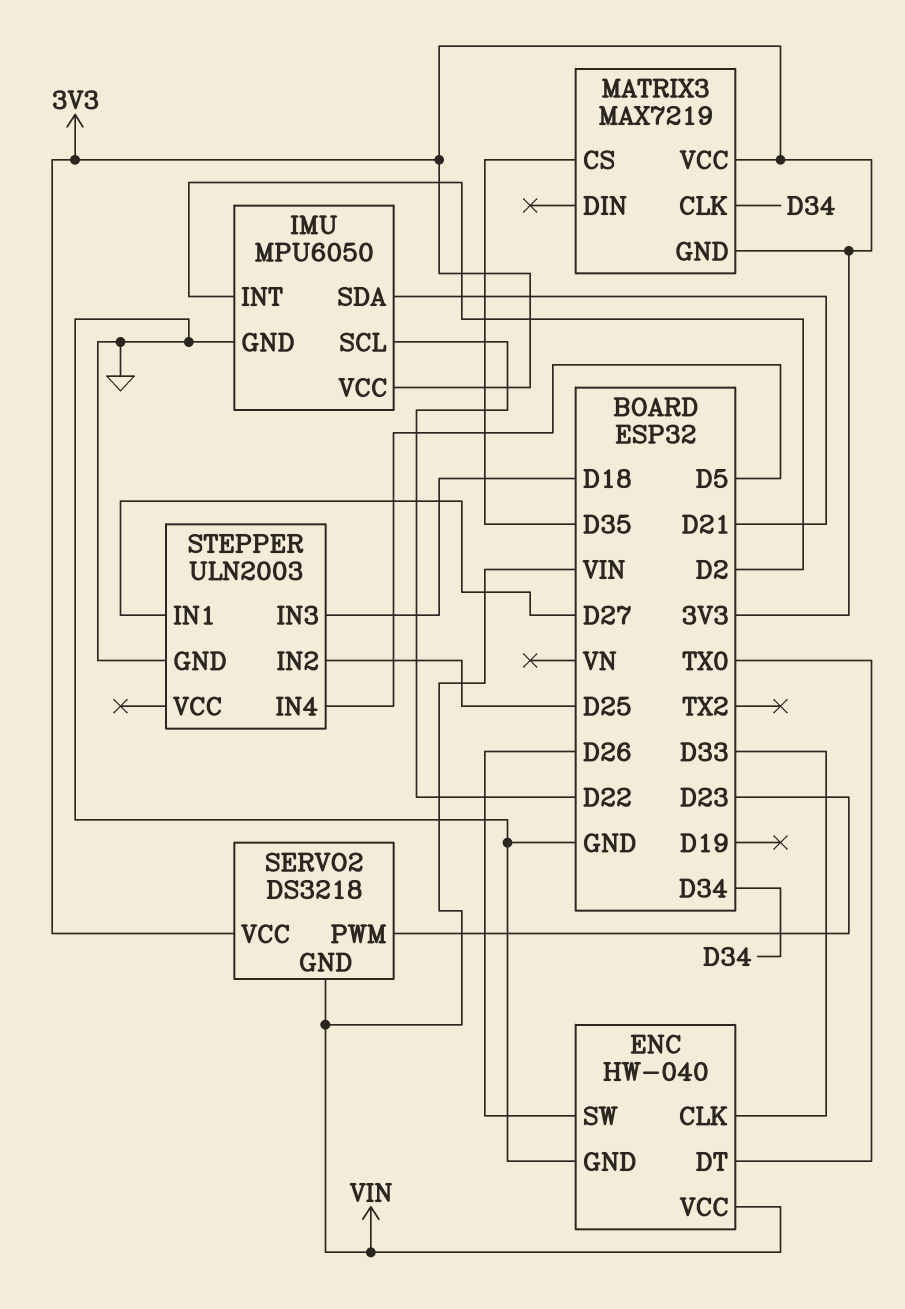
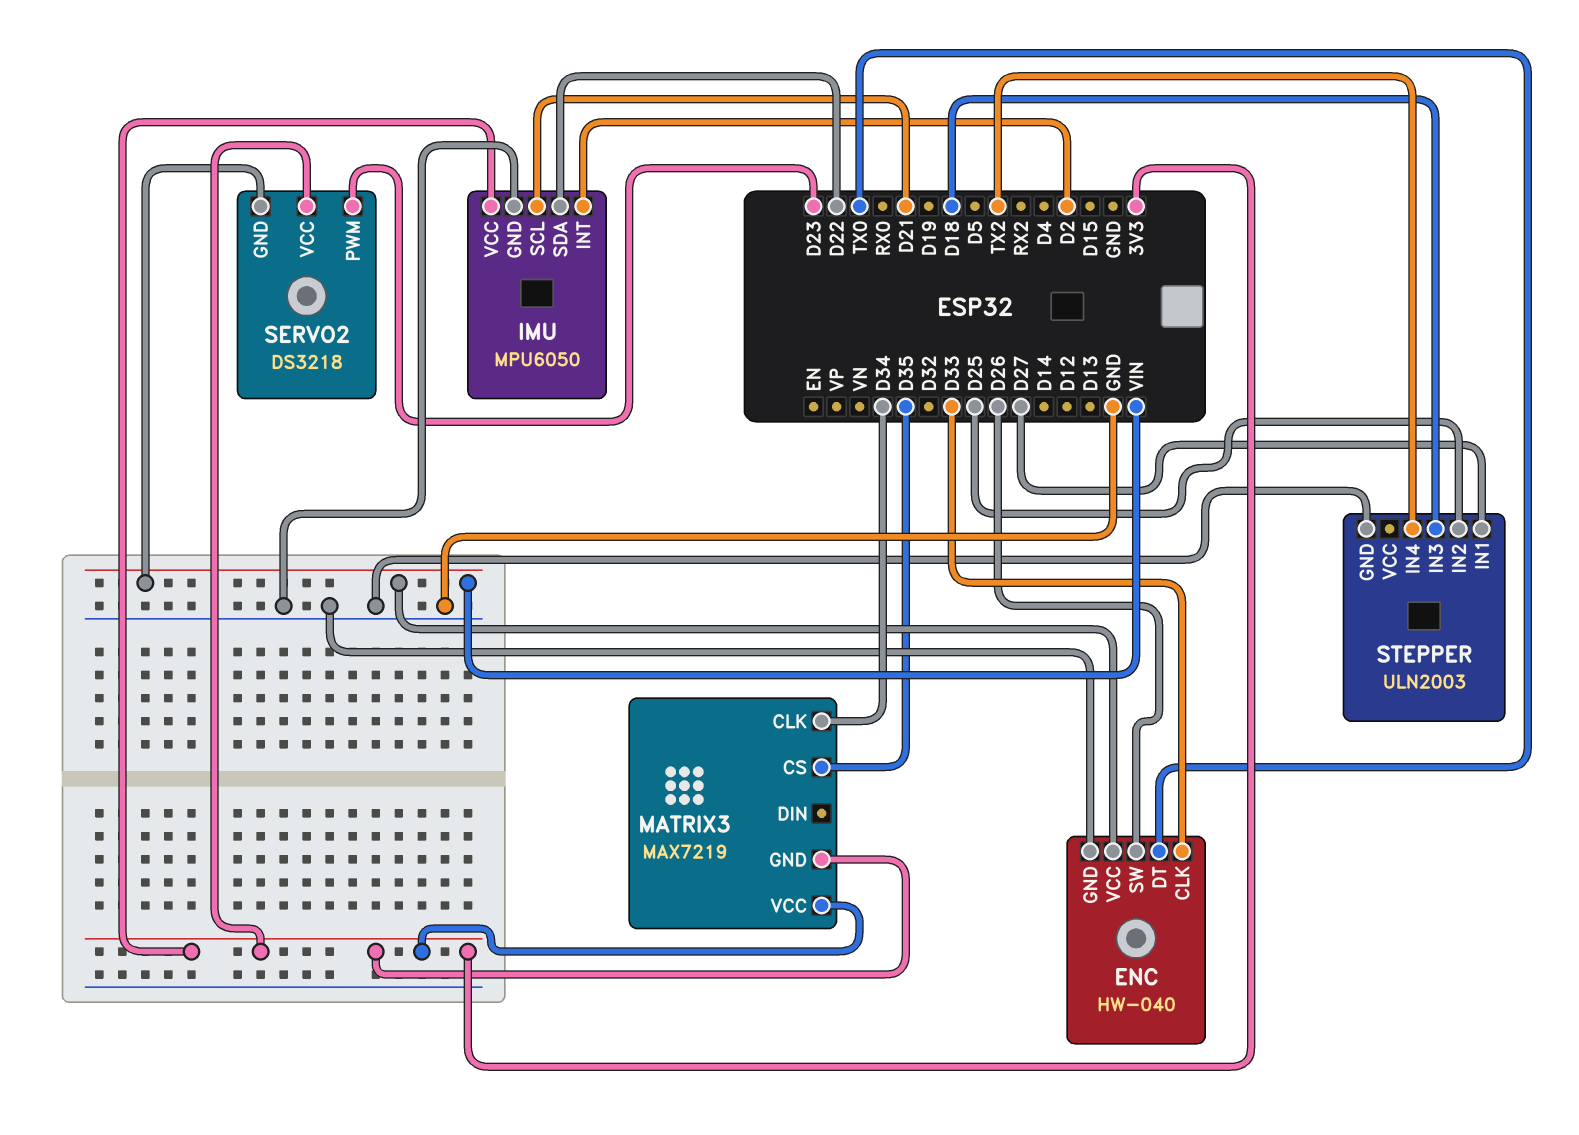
IMU pin SCL: D22 -> D21
IMU pin SDA: D21 -> D22
STEPPER pin IN4: D5 -> TX2

